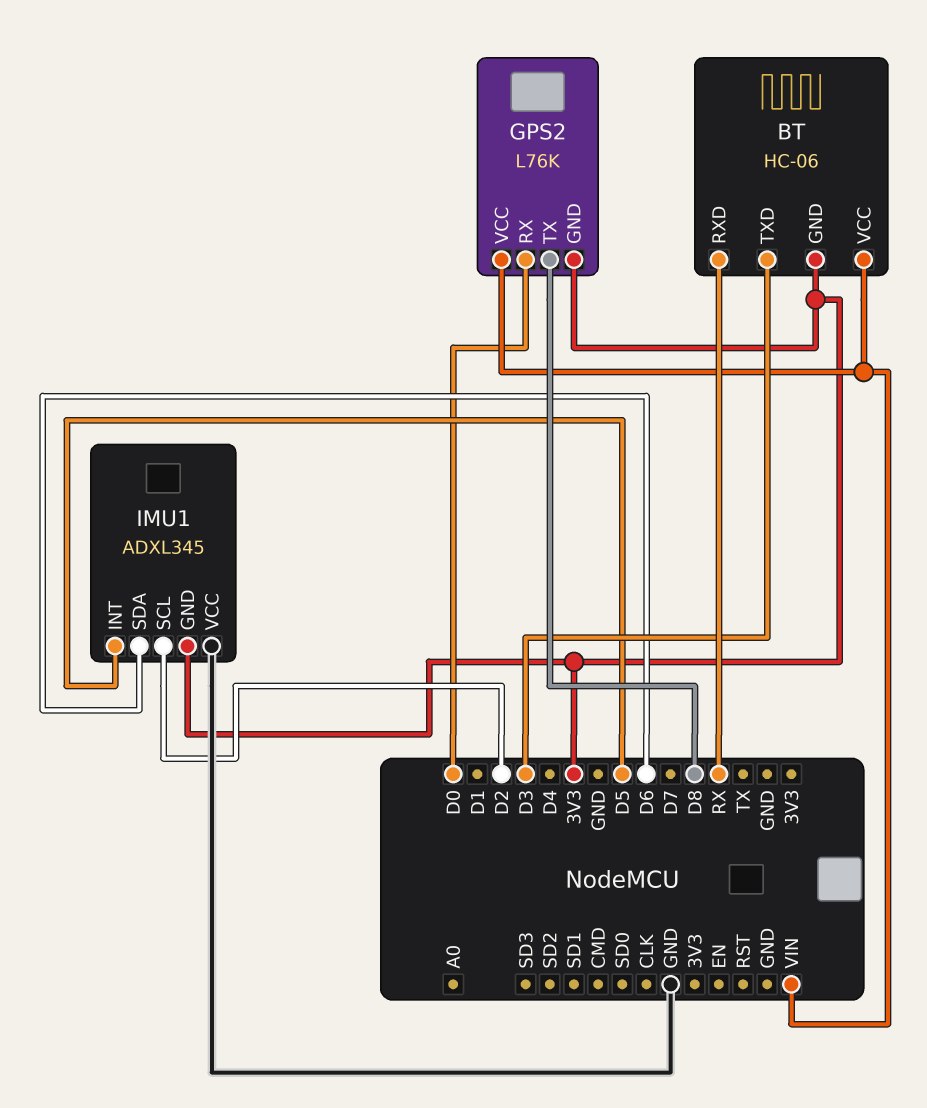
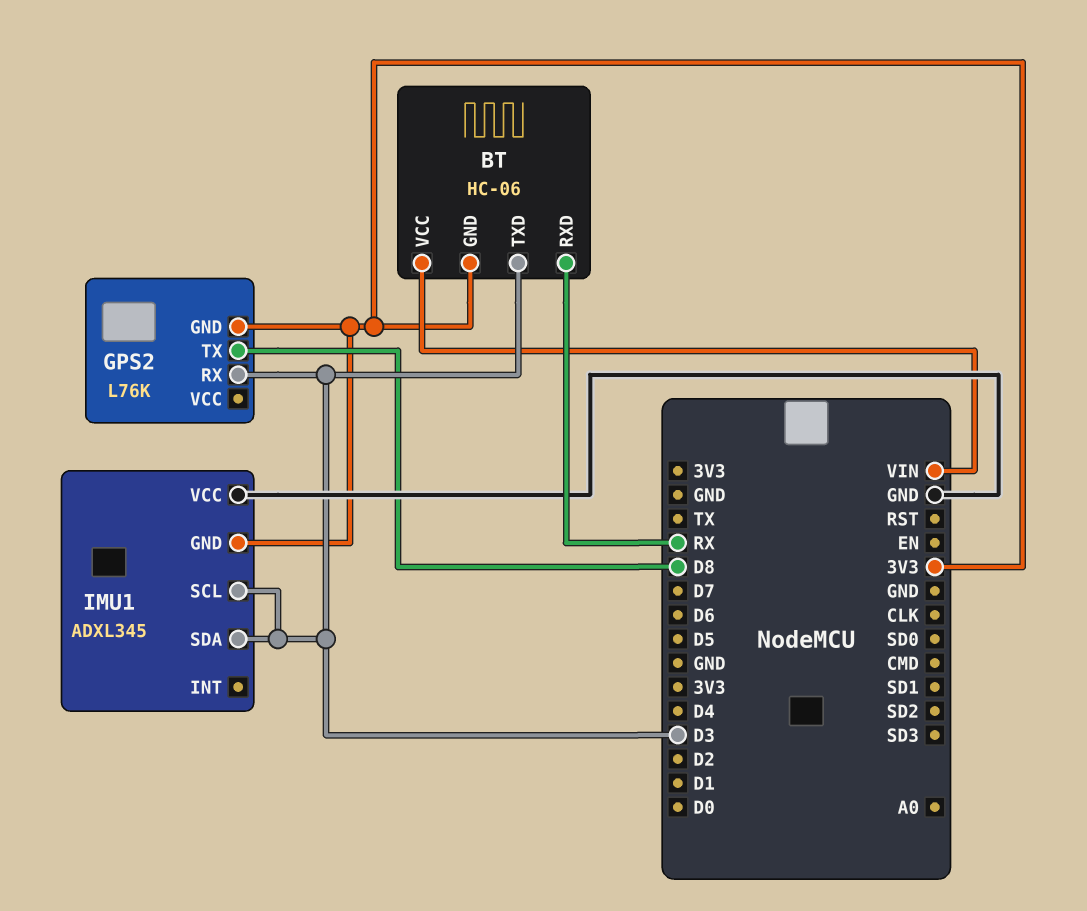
GPS2 pin RX: D0 -> D3
GPS2 pin VCC: VIN -> none
IMU1 pin INT: D5 -> none
IMU1 pin SCL: D2 -> D3
IMU1 pin SDA: D6 -> D3

